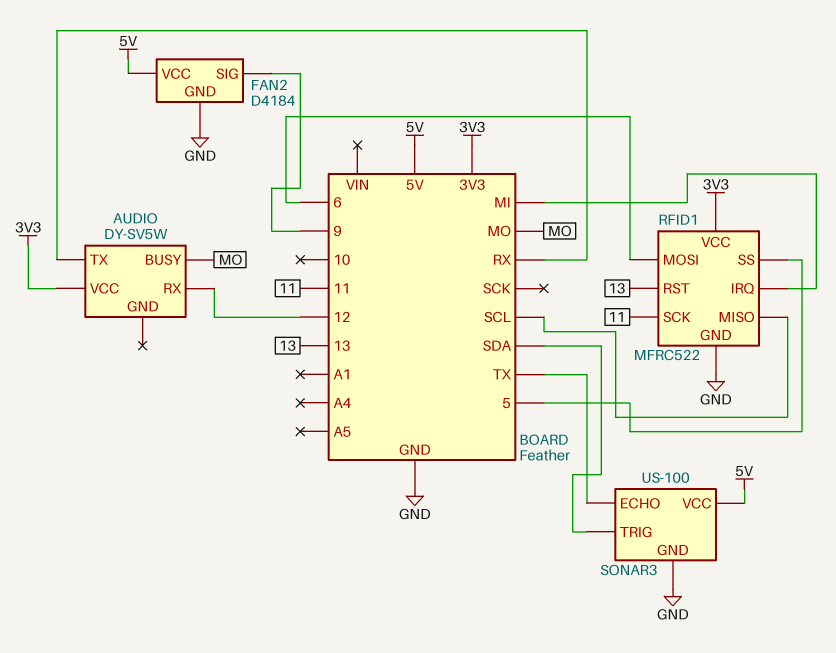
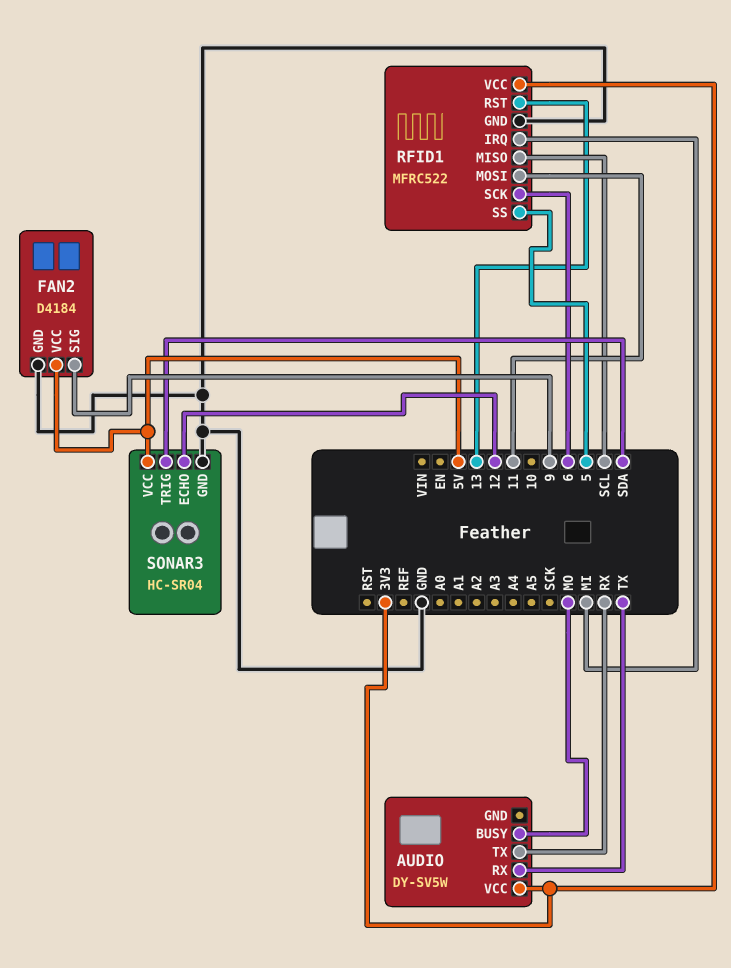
AUDIO pin RX: 12 -> TX
RFID1 pin MOSI: 6 -> 11
RFID1 pin SCK: 11 -> 6
SONAR3: US-100 -> HC-SR04
SONAR3 pin ECHO: TX -> 12

